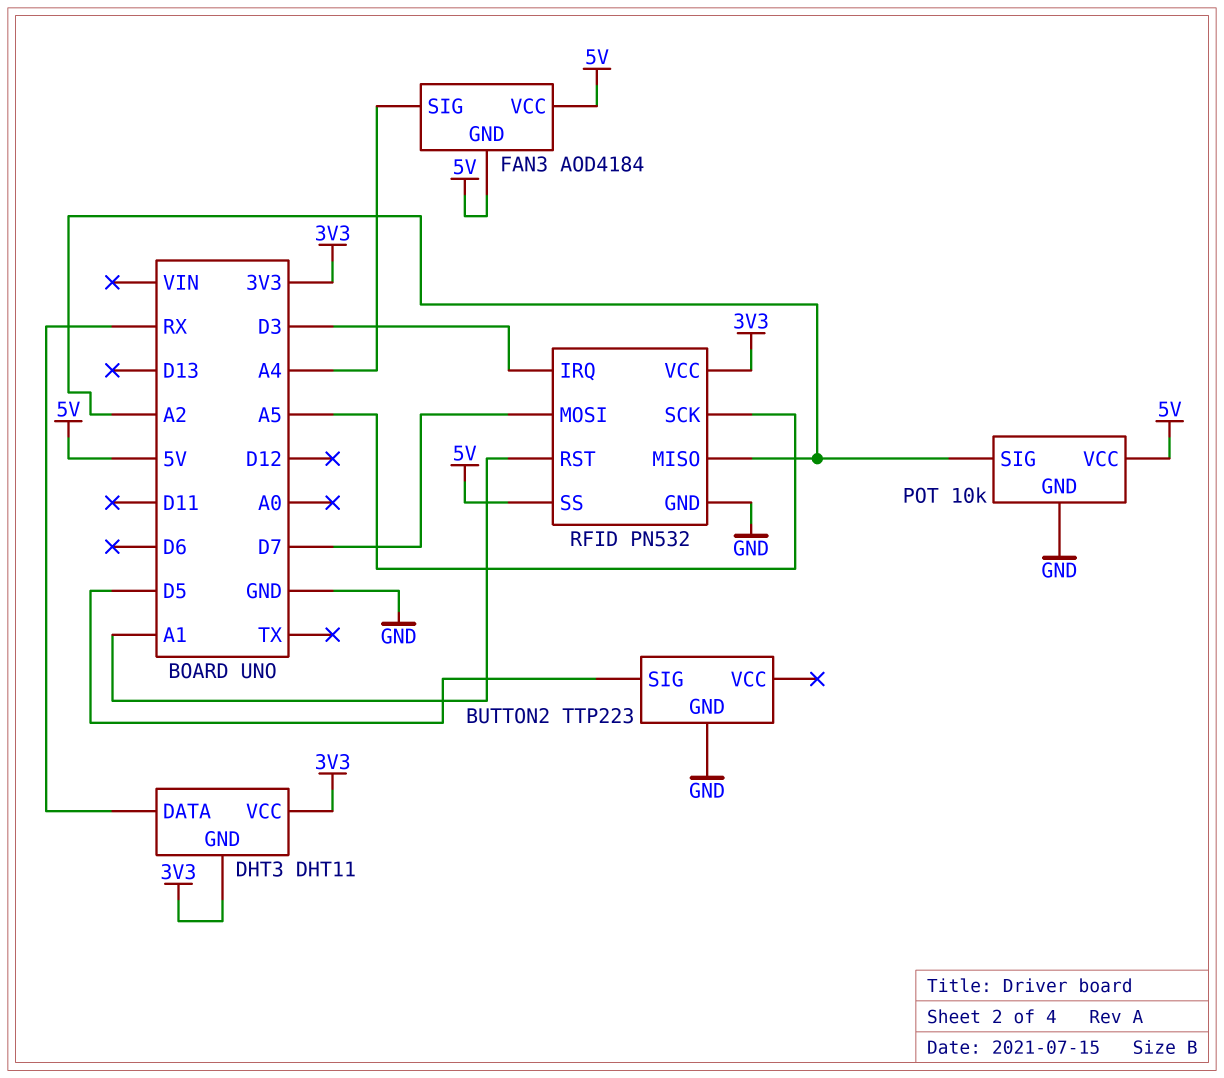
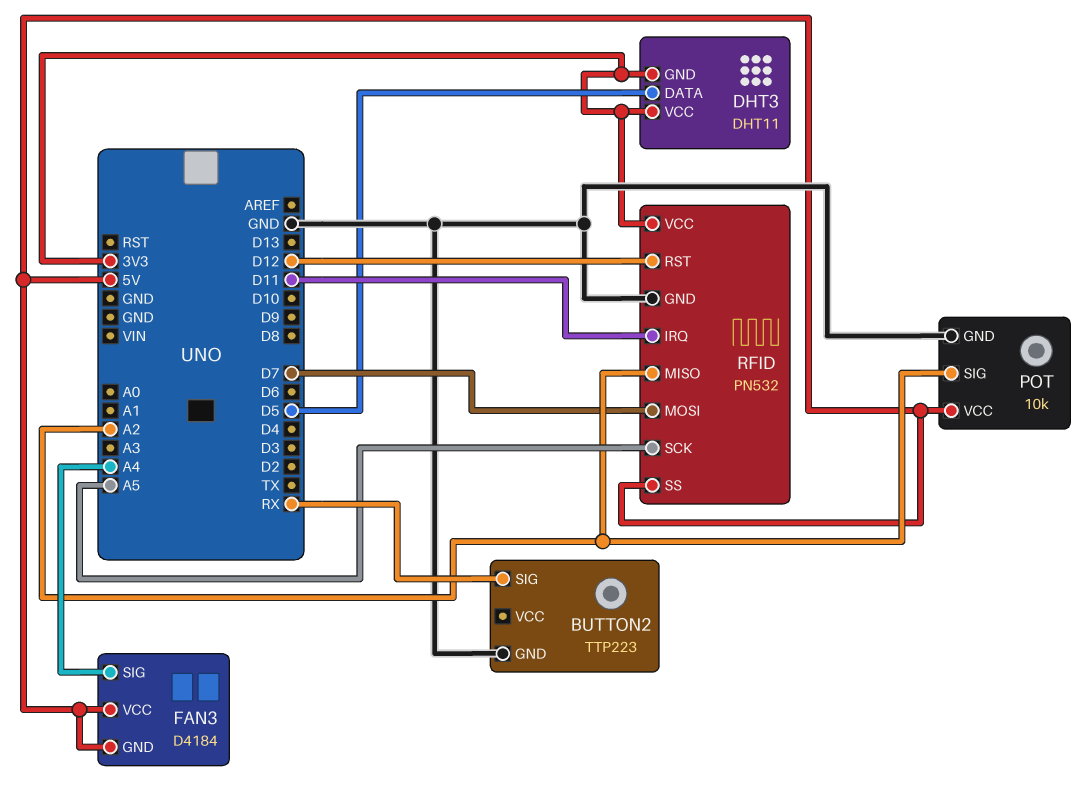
BUTTON2 pin SIG: D5 -> RX
DHT3 pin DATA: RX -> D5
FAN3: AOD4184 -> D4184
RFID pin IRQ: D3 -> D11
RFID pin RST: A1 -> D12

